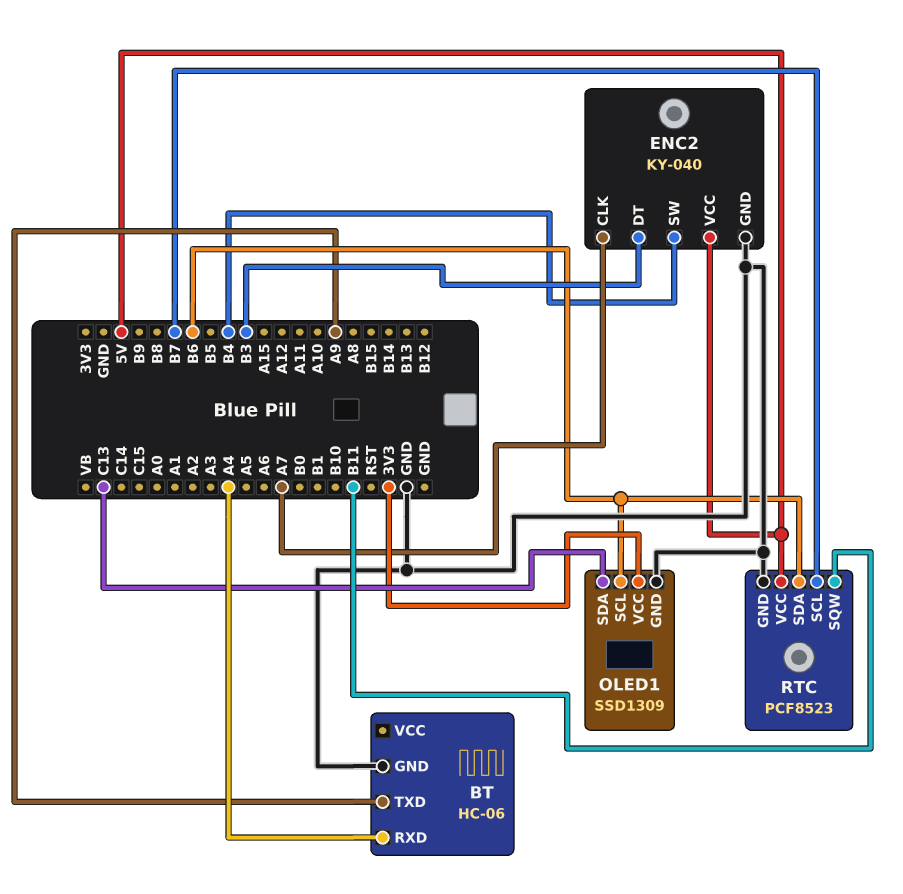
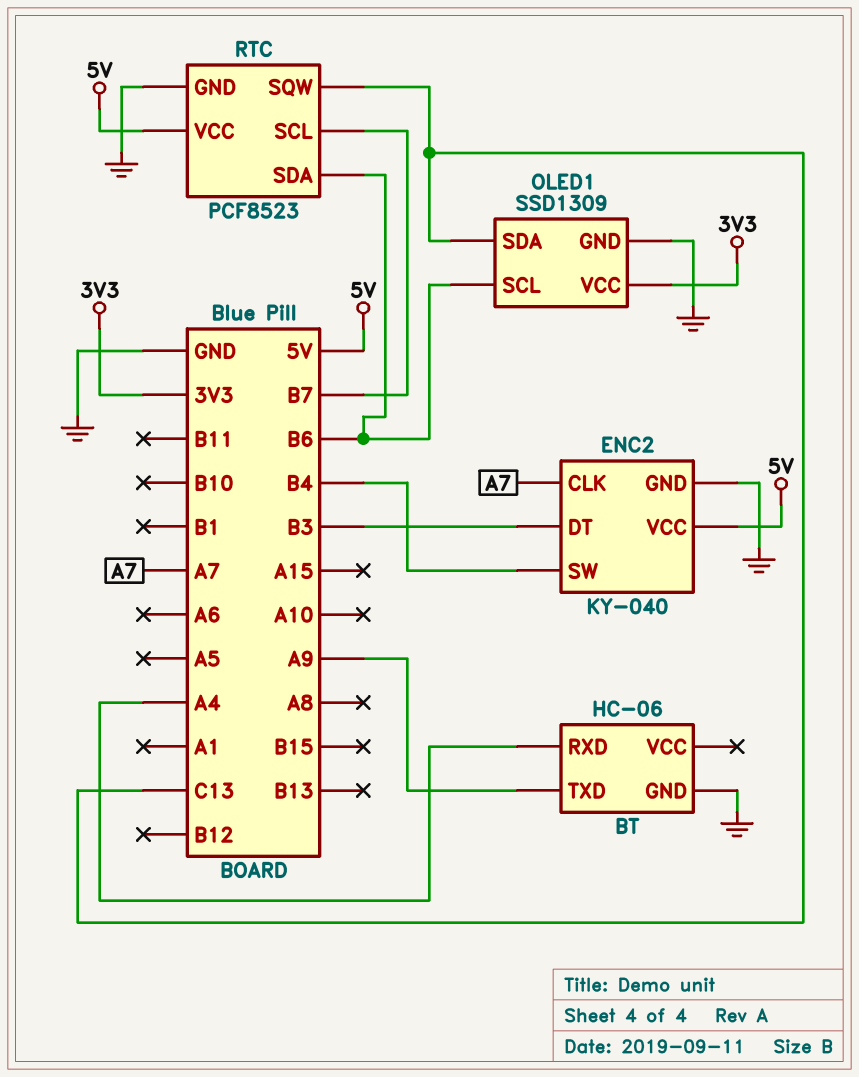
RTC pin SQW: B11 -> C13

